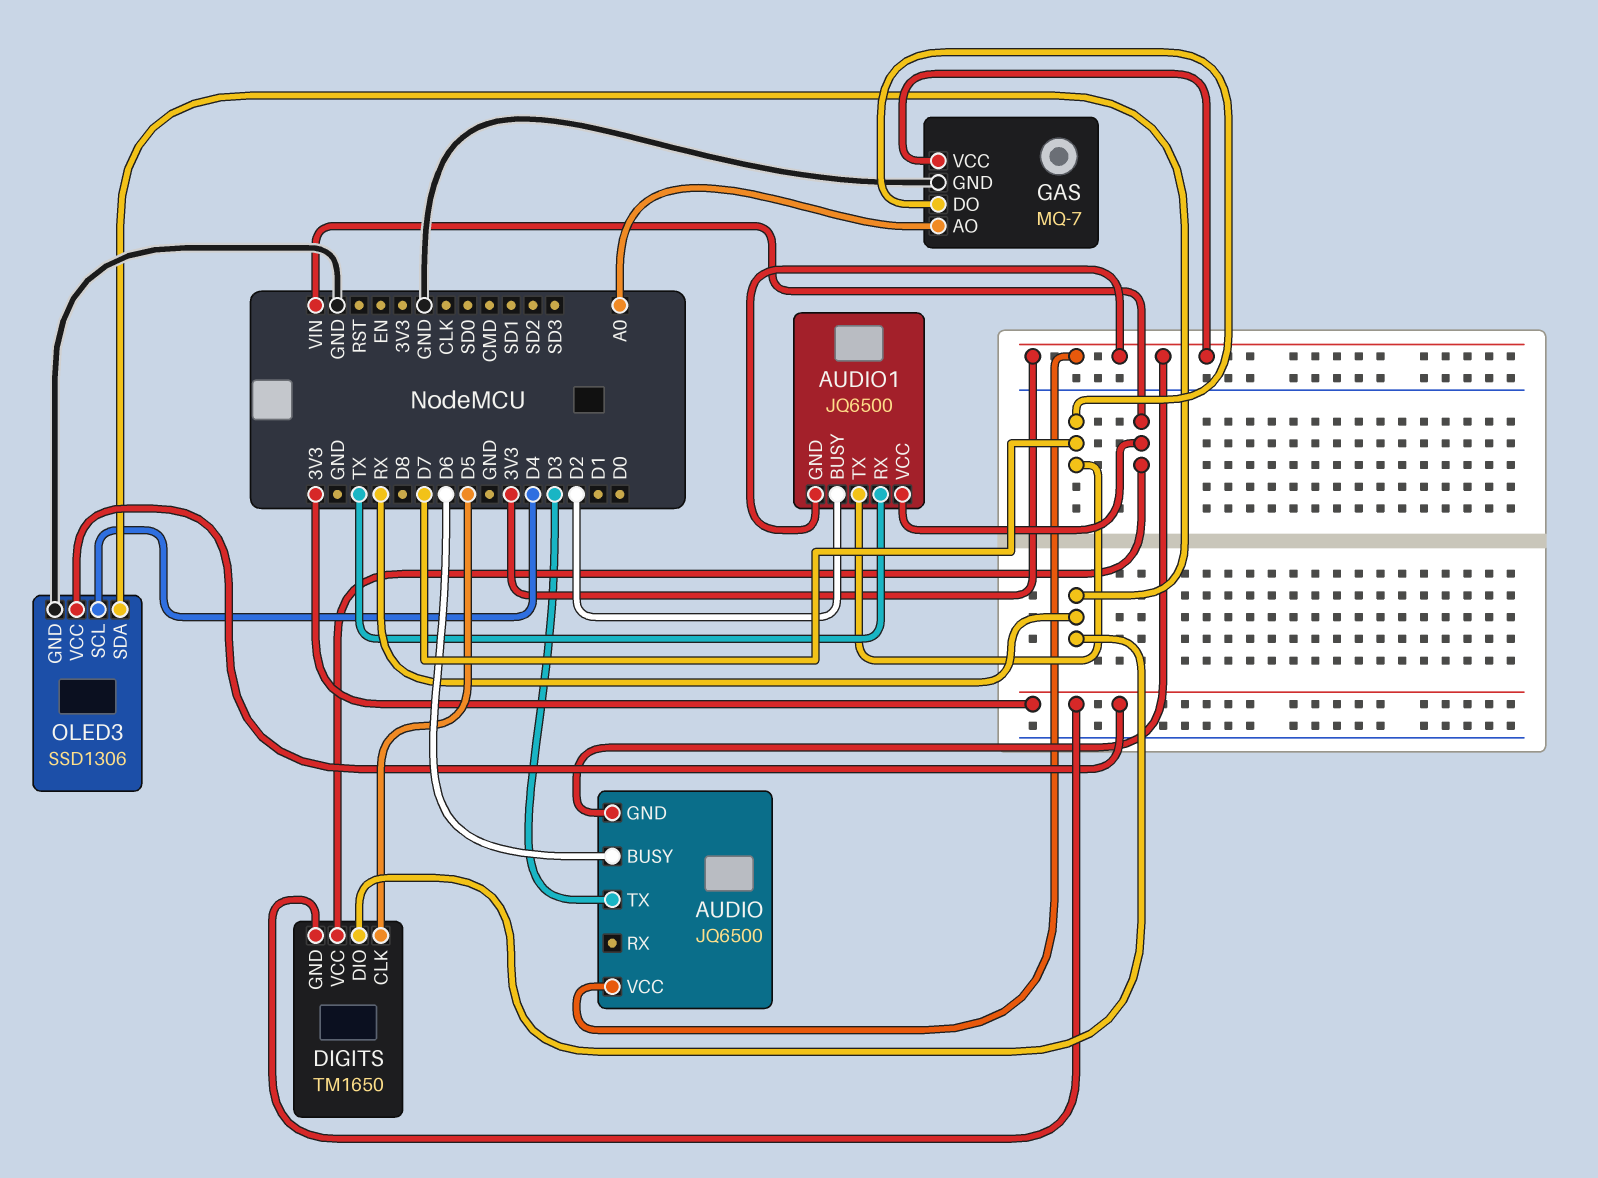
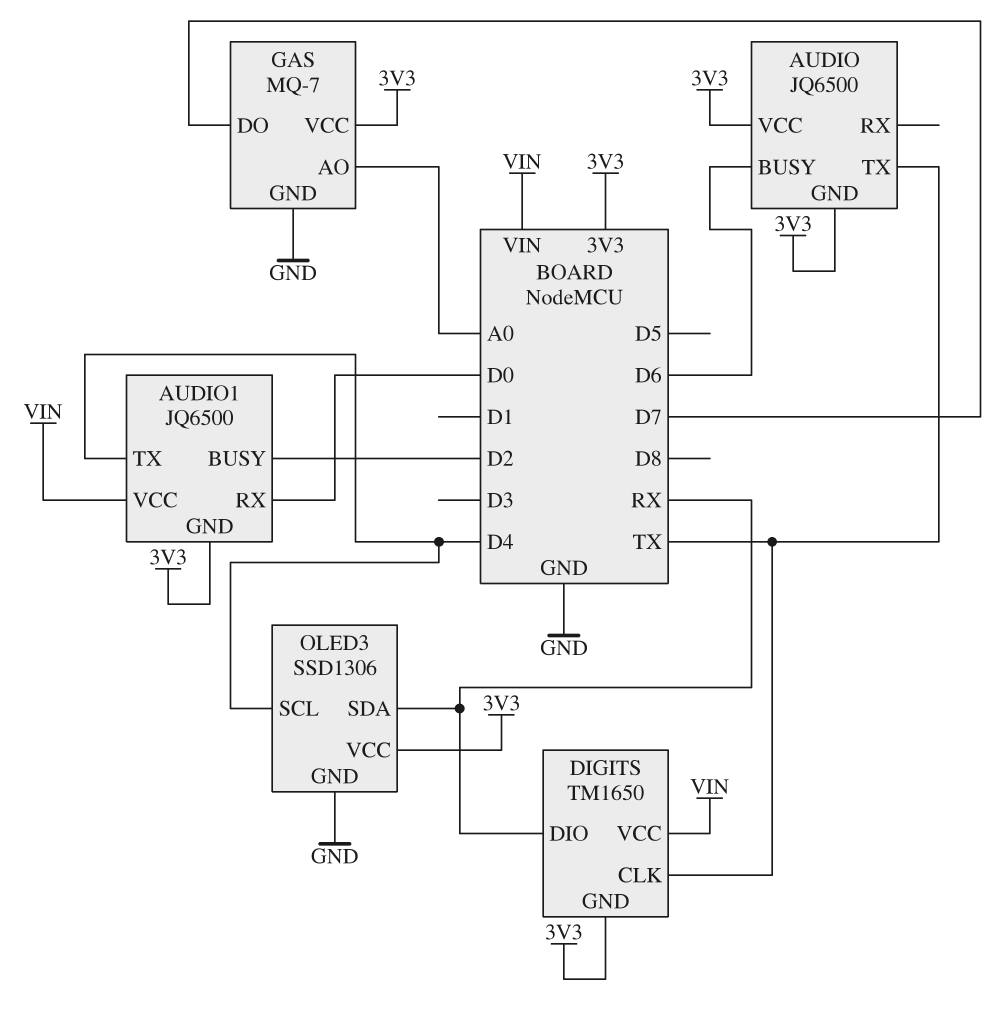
AUDIO pin TX: D3 -> TX
AUDIO1 pin RX: TX -> D0
AUDIO1 pin TX: D7 -> D4
DIGITS pin CLK: D5 -> TX

